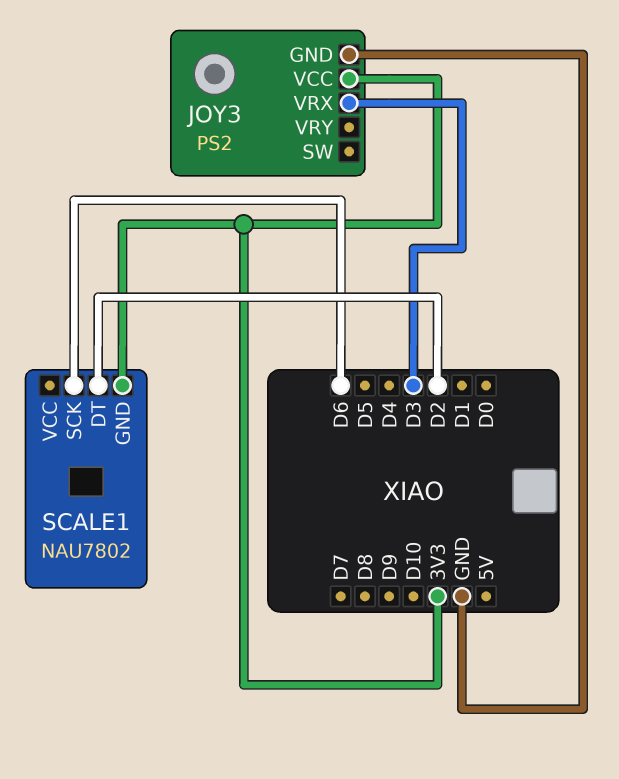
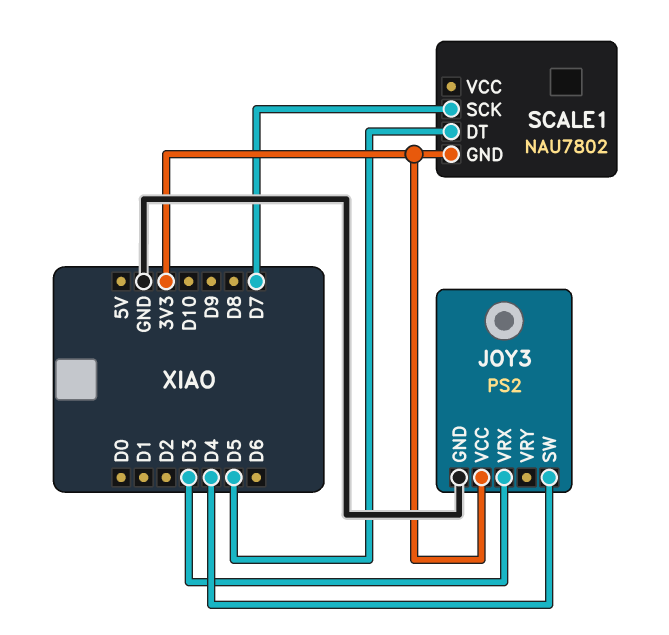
JOY3 pin SW: none -> D4
SCALE1 pin DT: D2 -> D5
SCALE1 pin SCK: D6 -> D7

